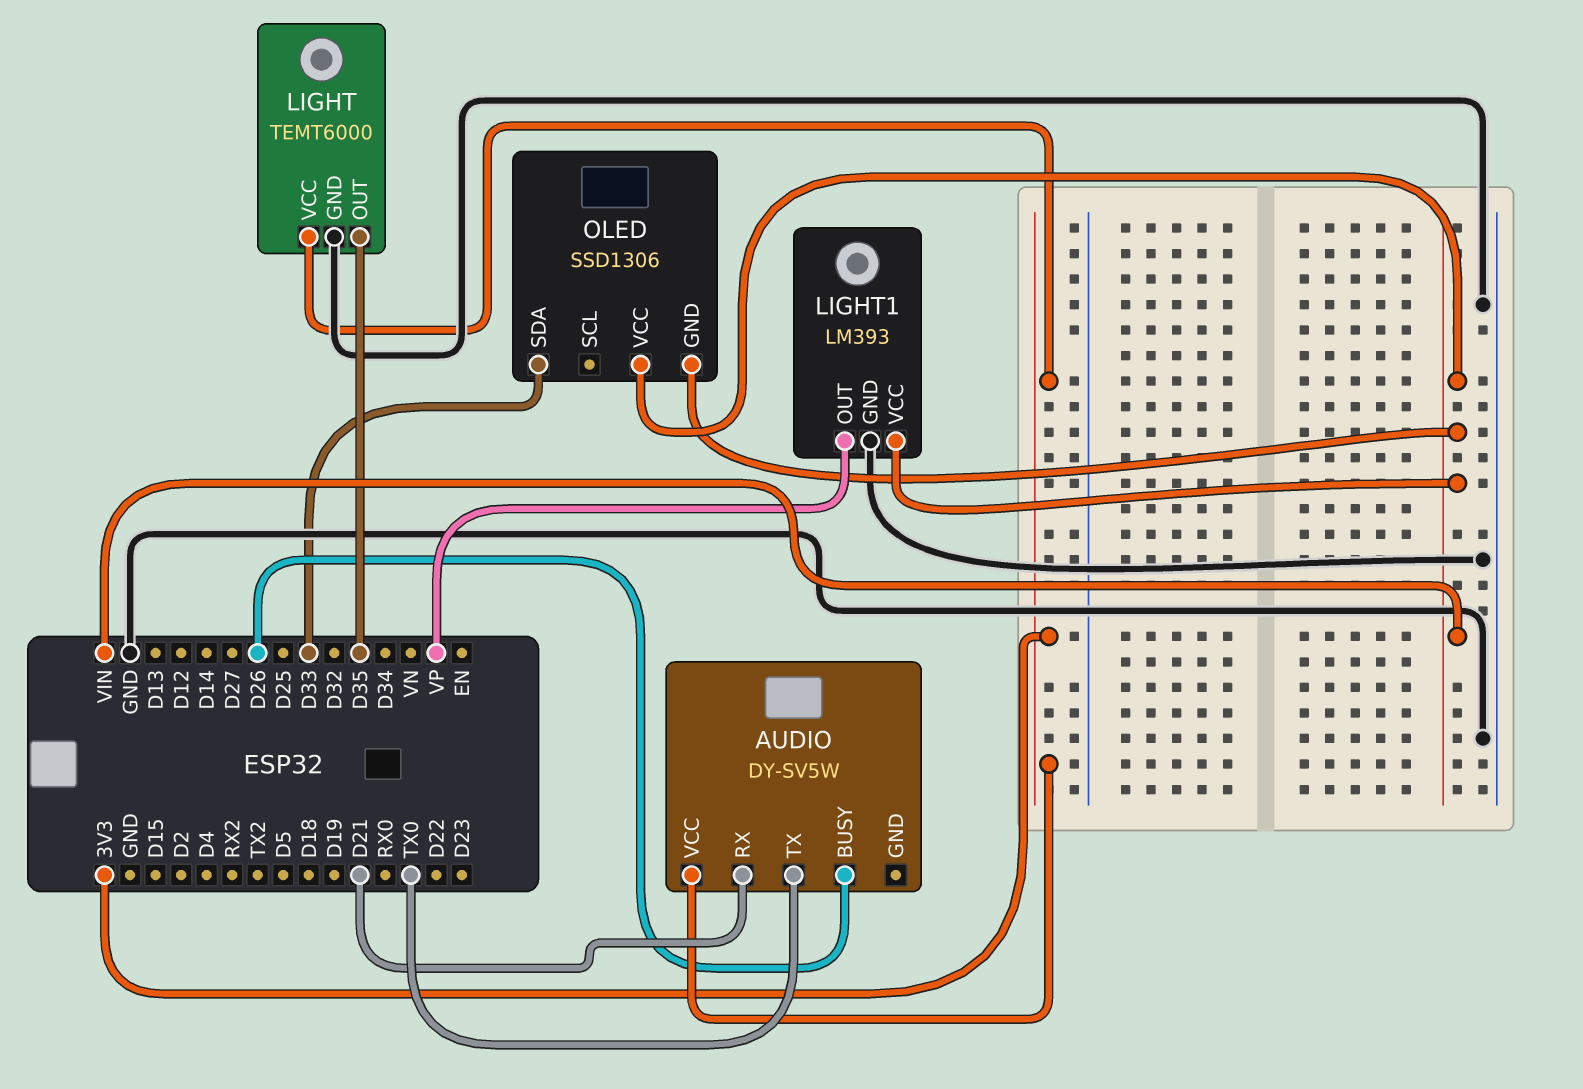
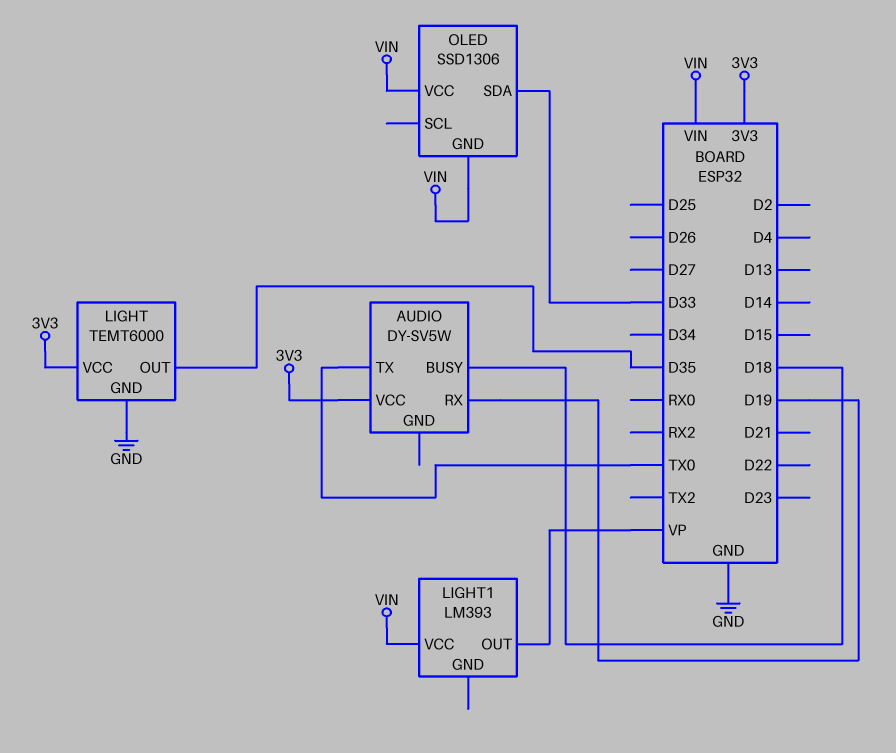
AUDIO pin BUSY: D26 -> D18
AUDIO pin RX: D21 -> D19
LIGHT1 pin GND: GND -> none

